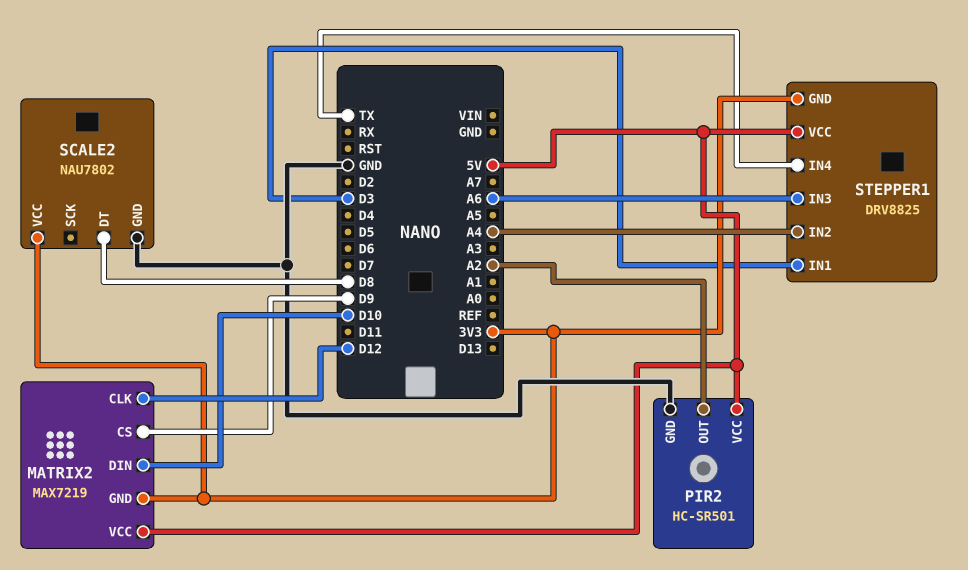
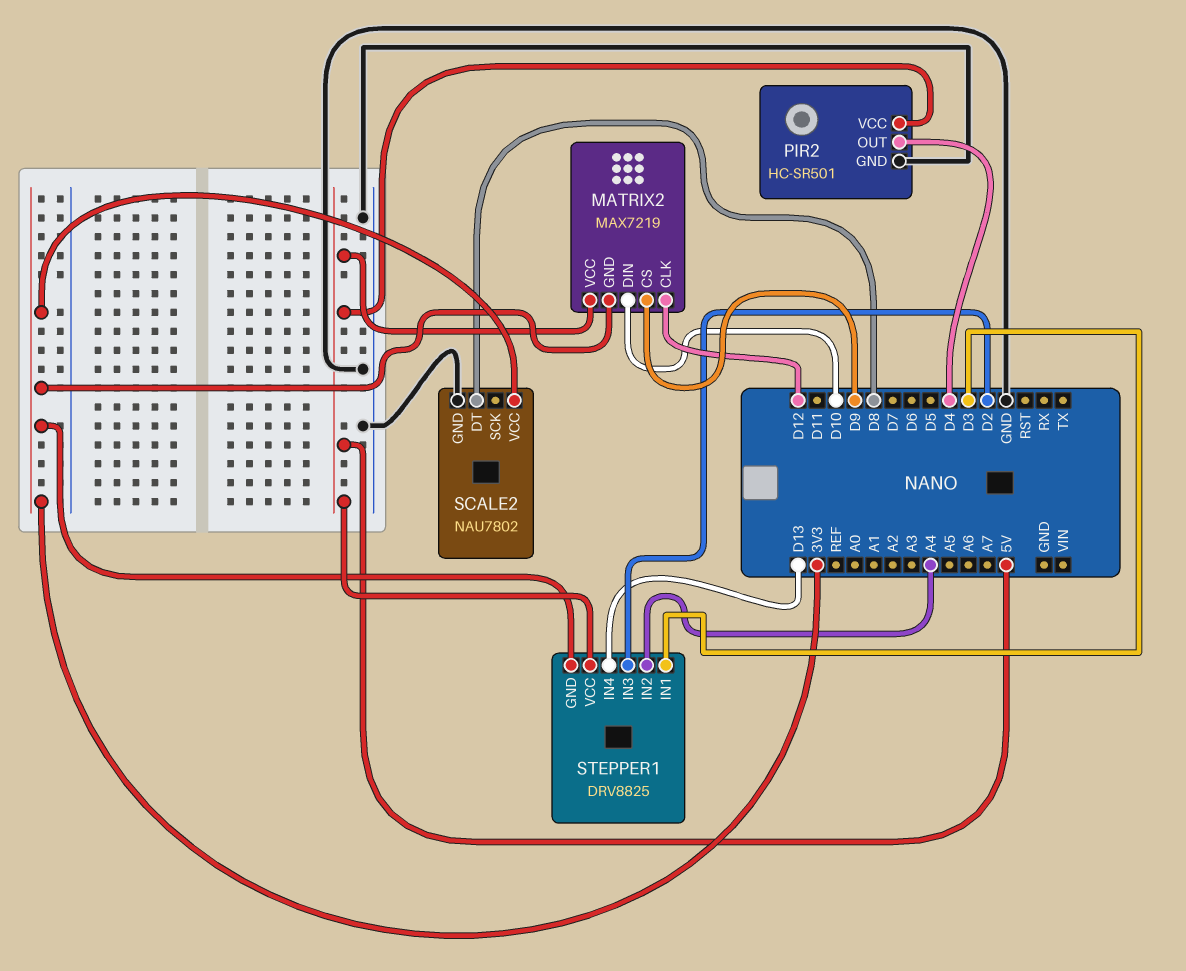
PIR2 pin OUT: A2 -> D4
STEPPER1 pin IN3: A6 -> D2
STEPPER1 pin IN4: TX -> D13

